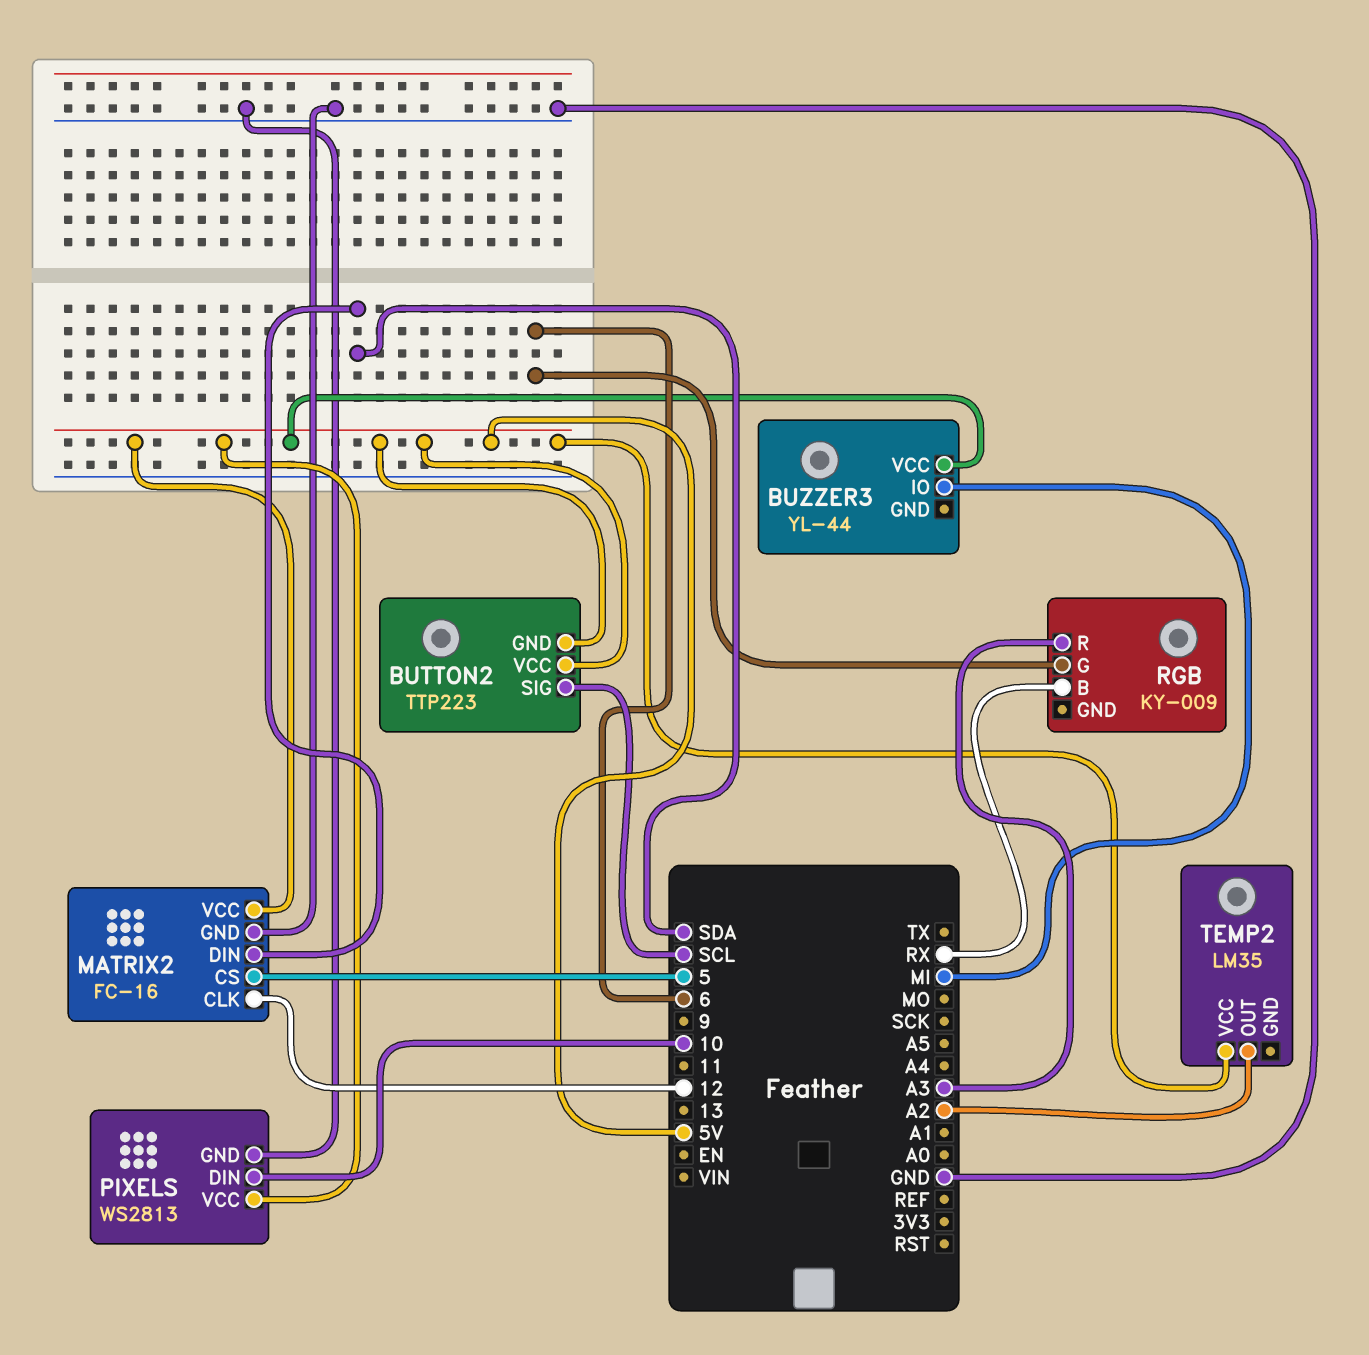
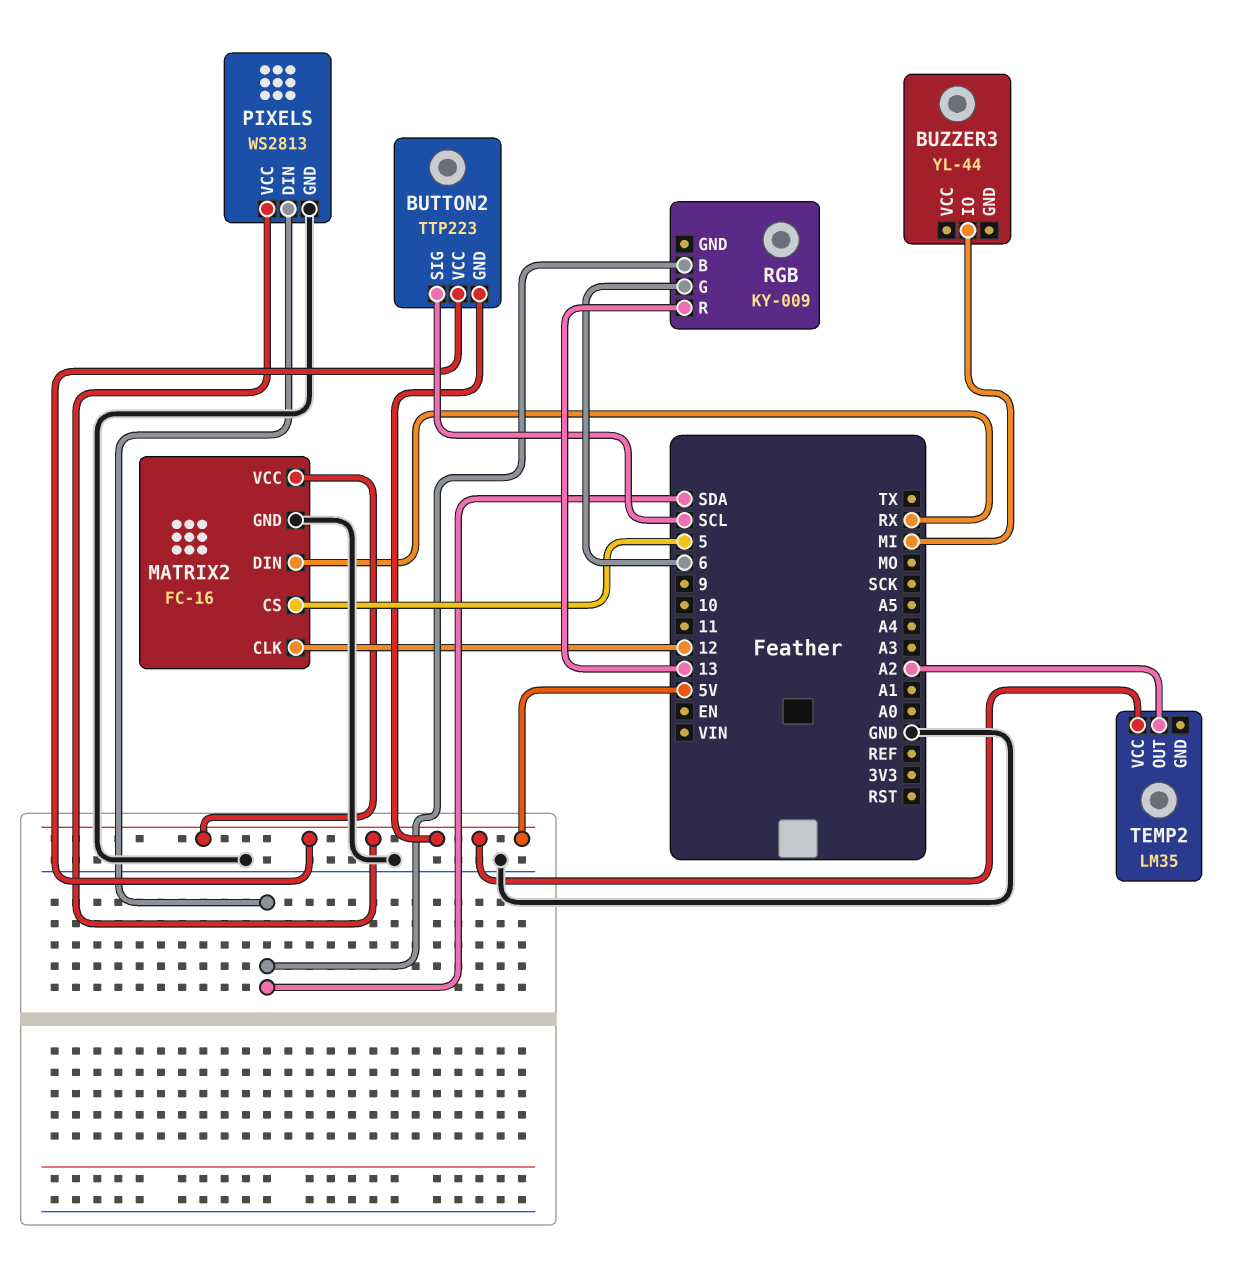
BUZZER3 pin VCC: 5V -> none
MATRIX2 pin DIN: SDA -> RX
PIXELS pin DIN: 10 -> SDA
RGB pin B: RX -> SDA
RGB pin R: A3 -> 13

